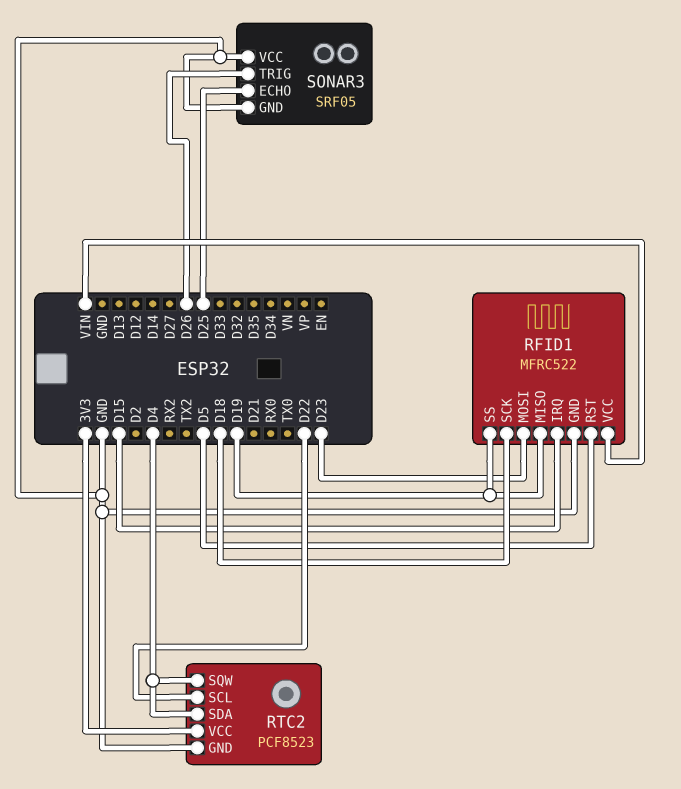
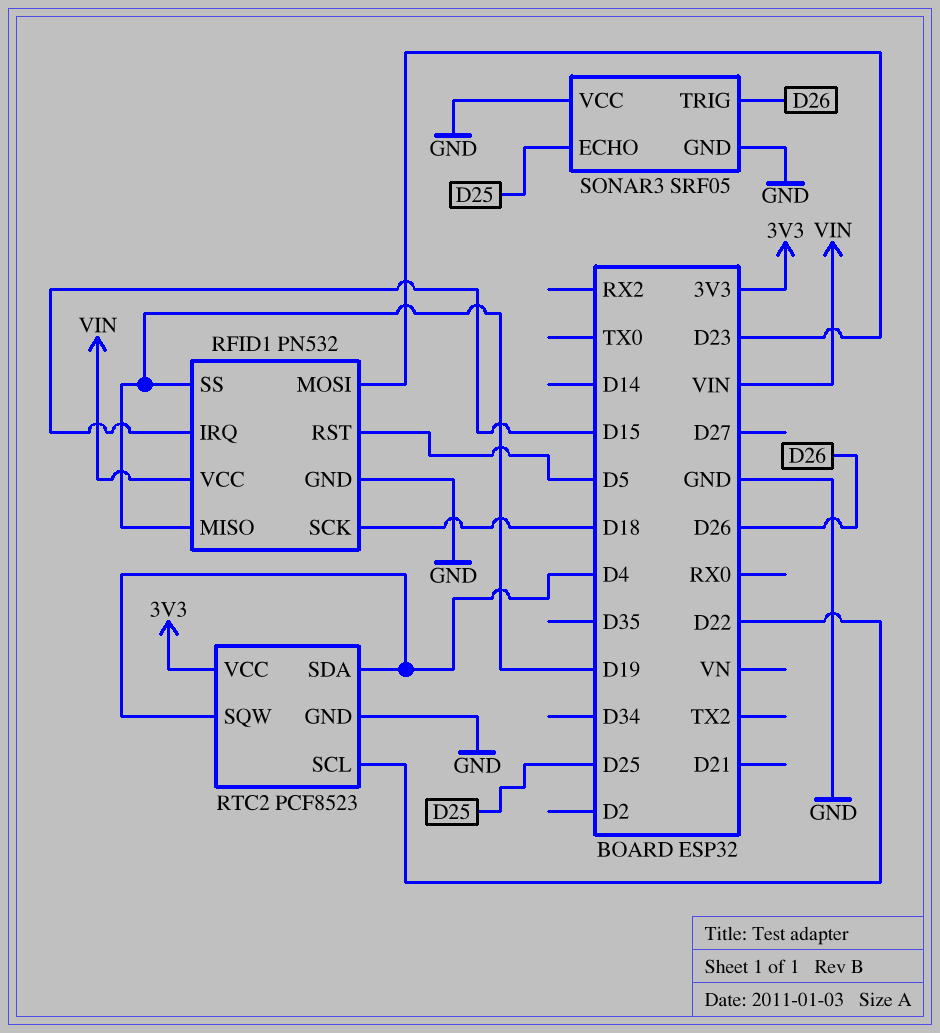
RFID1: MFRC522 -> PN532

